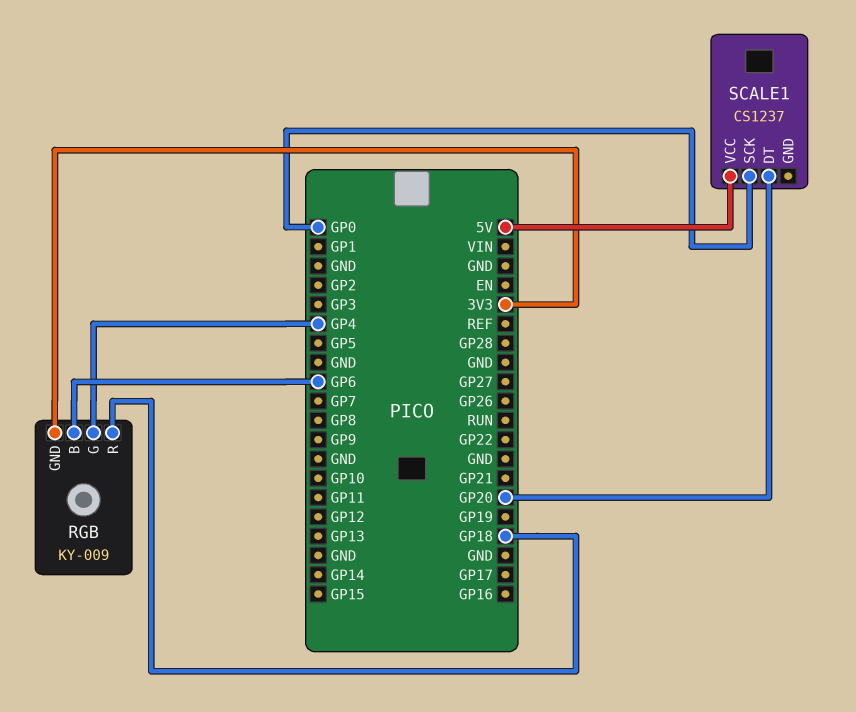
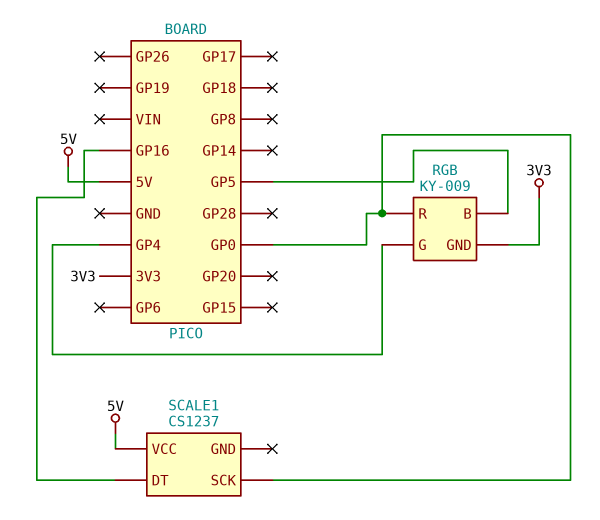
RGB pin B: GP6 -> GP5
RGB pin R: GP18 -> GP0
SCALE1 pin DT: GP20 -> GP16

